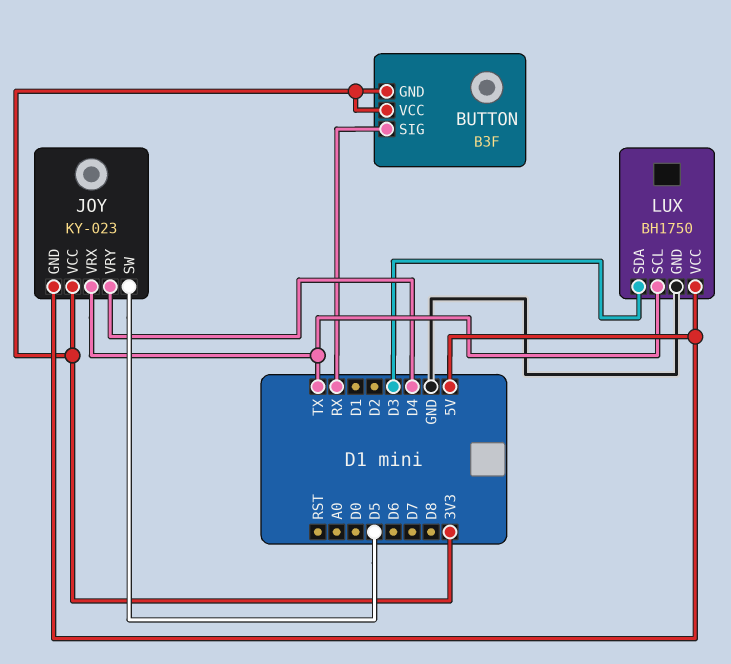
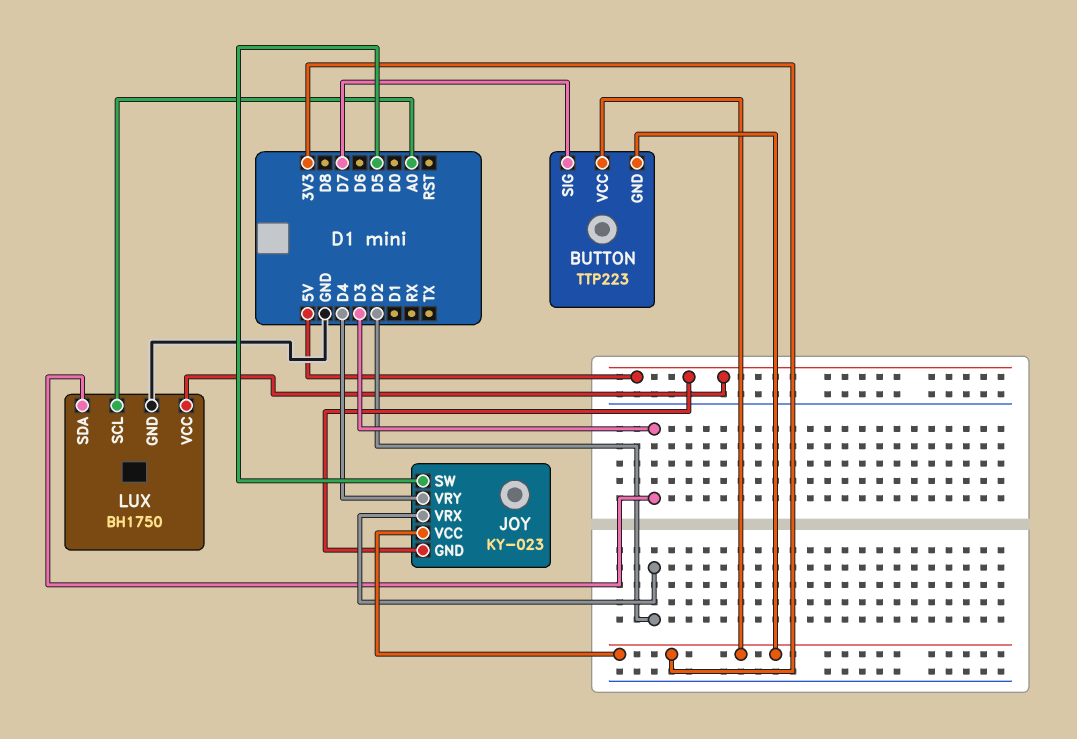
BUTTON: B3F -> TTP223
BUTTON pin SIG: RX -> D7
JOY pin VRX: TX -> D2
LUX pin SCL: TX -> A0

